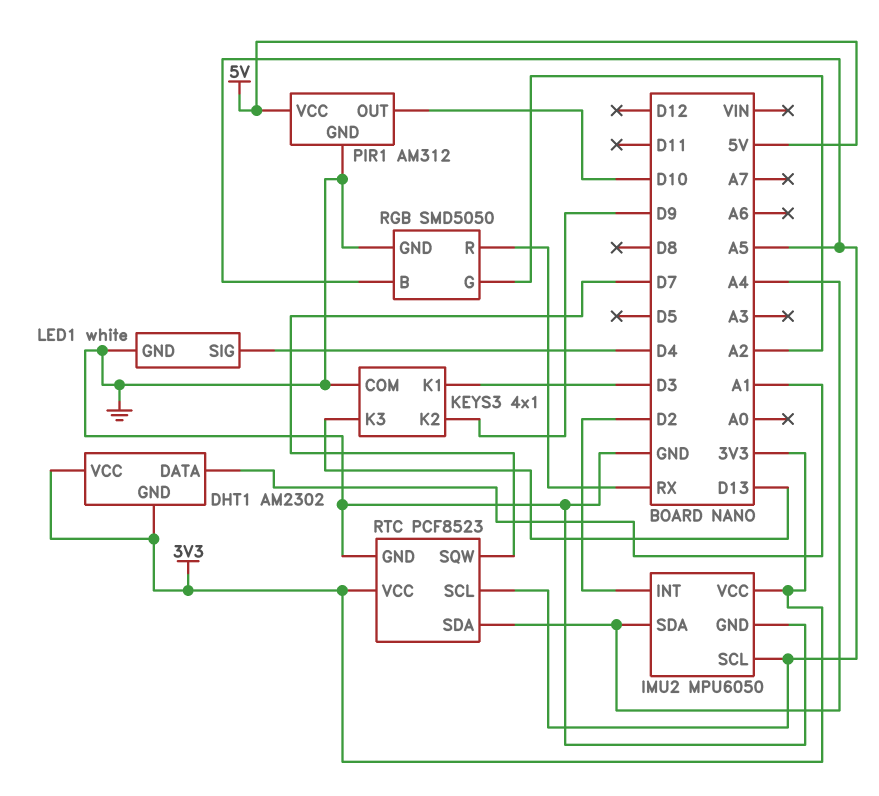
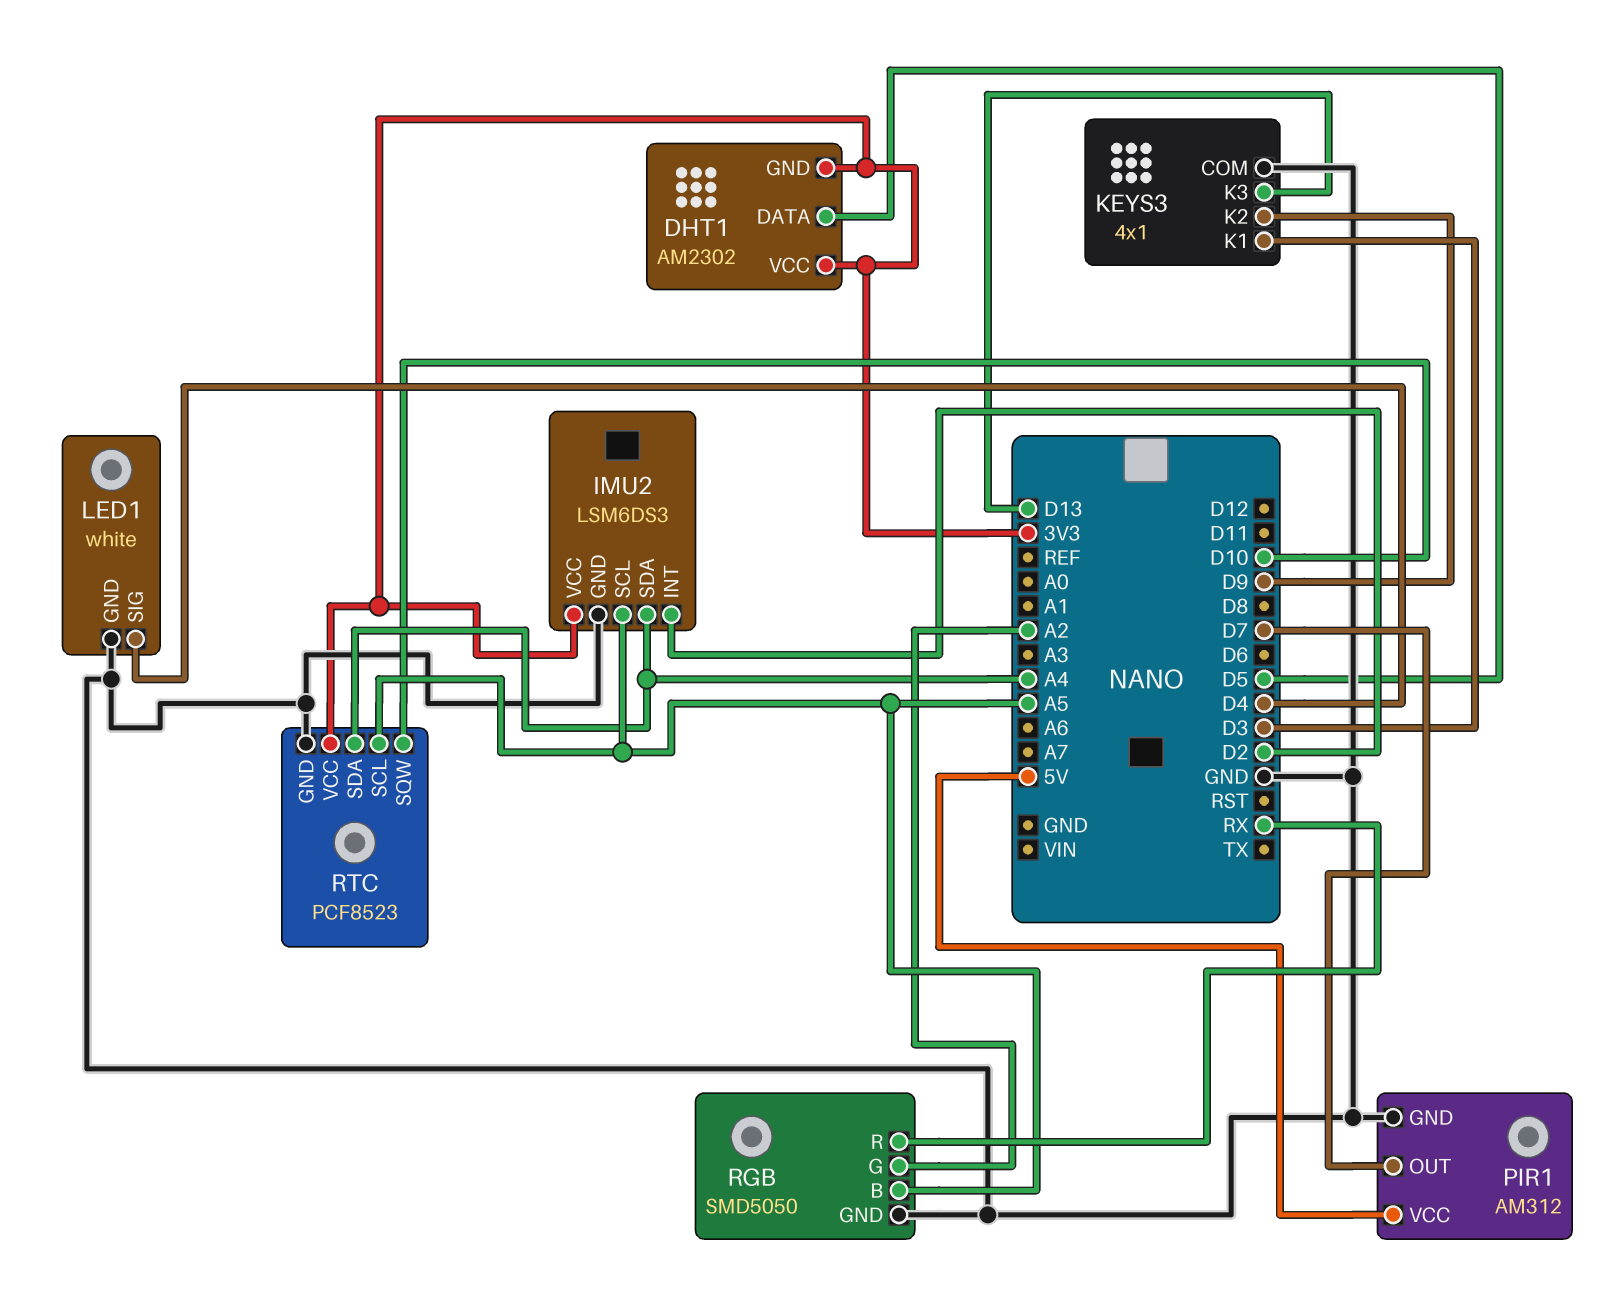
DHT1 pin DATA: A1 -> D5
IMU2: MPU6050 -> LSM6DS3
PIR1 pin OUT: D10 -> D7
RTC pin SQW: D7 -> D10

